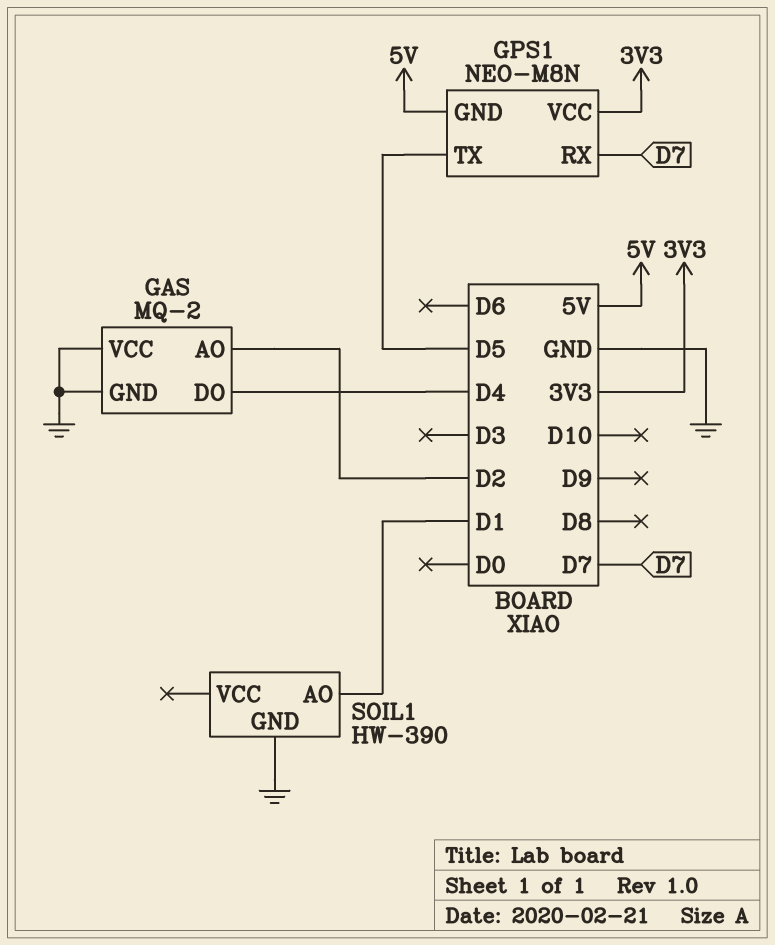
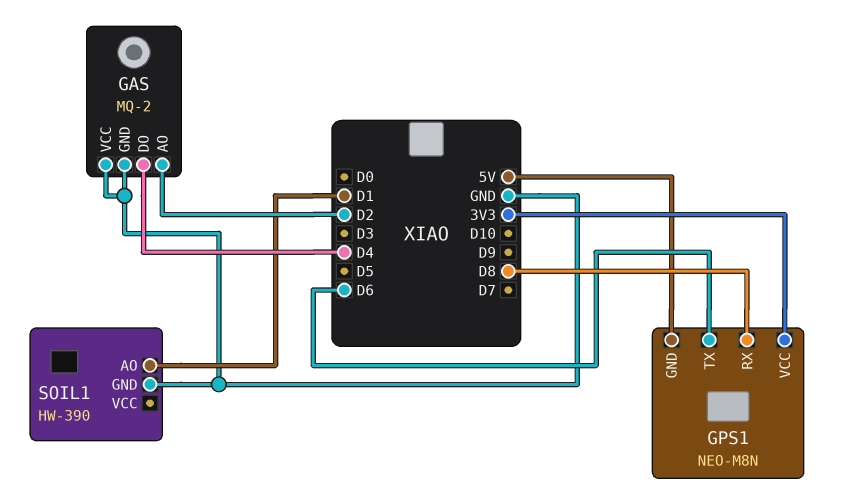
GPS1 pin RX: D7 -> D8
GPS1 pin TX: D5 -> D6

